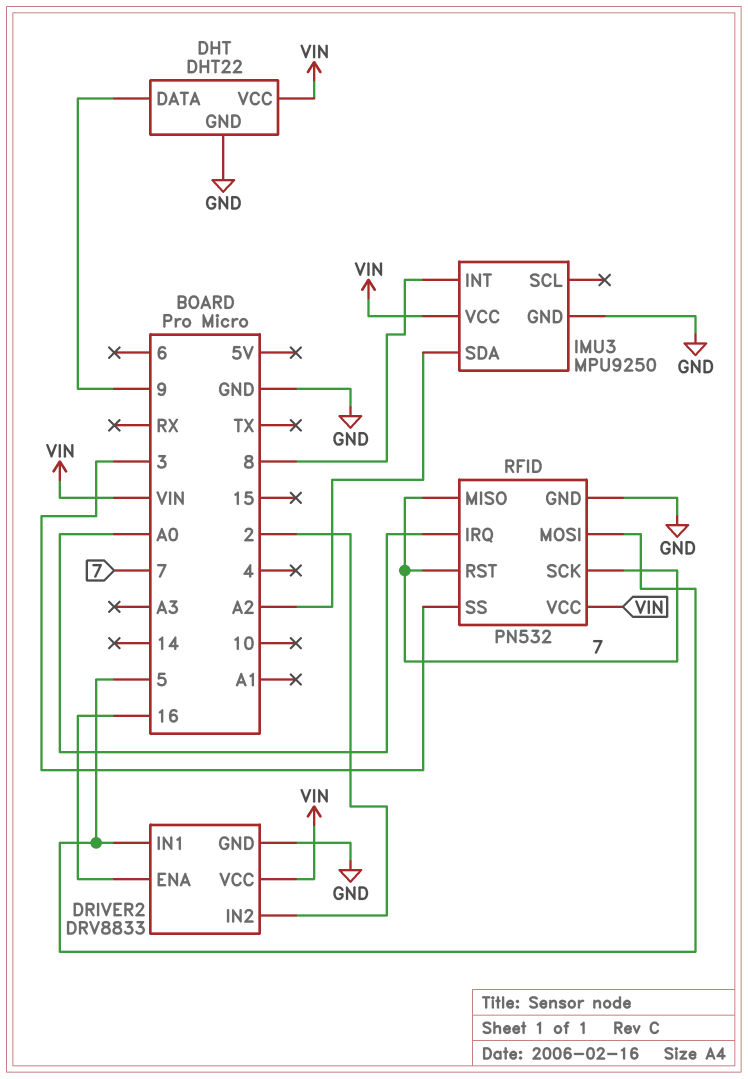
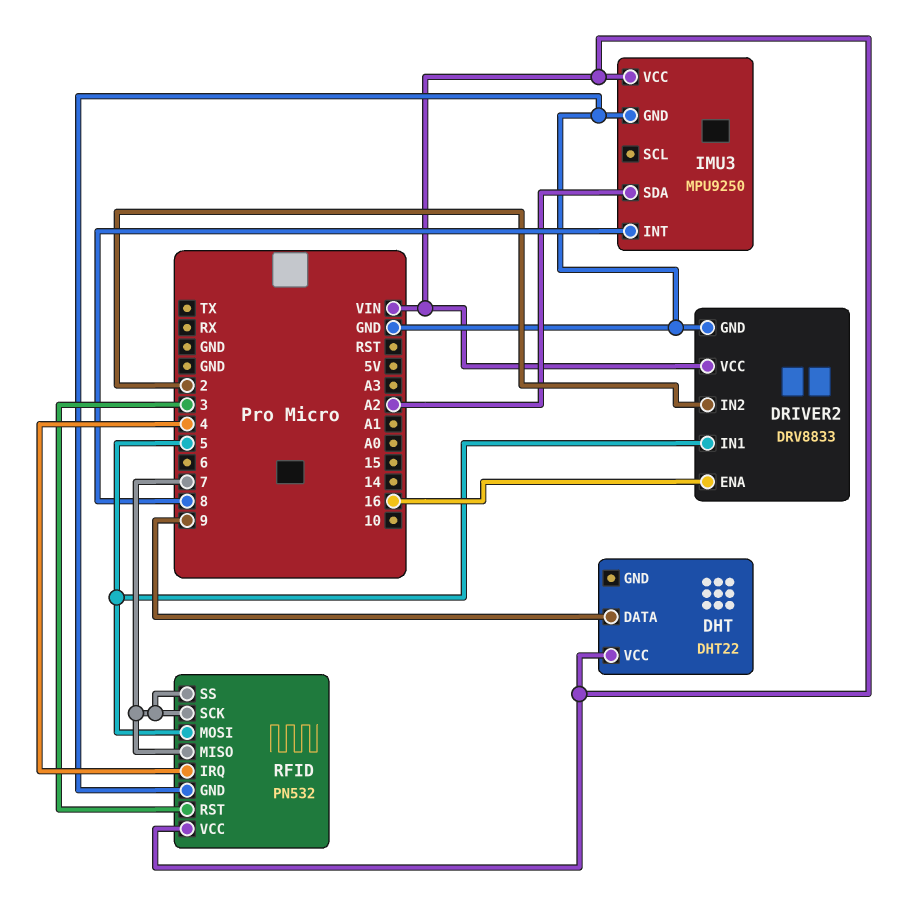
DHT pin GND: GND -> none
RFID pin IRQ: A0 -> 4
RFID pin RST: 7 -> 3
RFID pin SS: 3 -> 7

